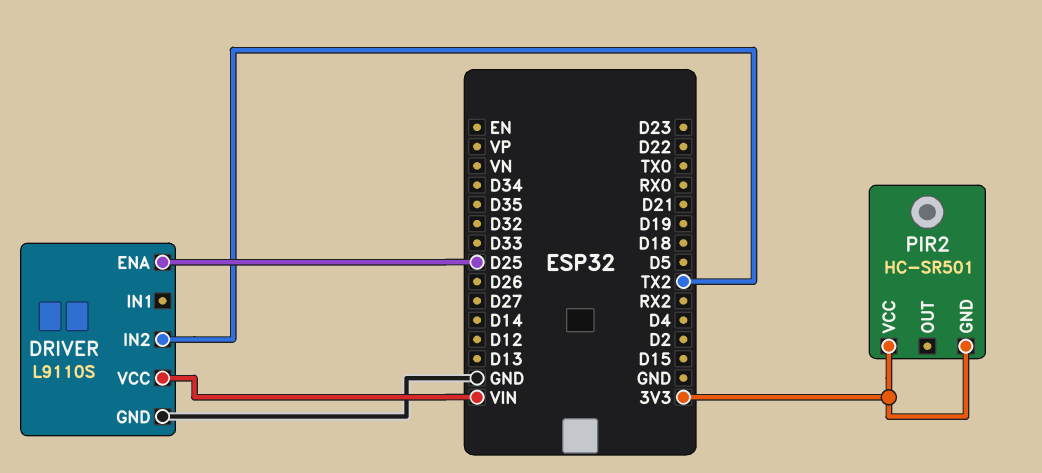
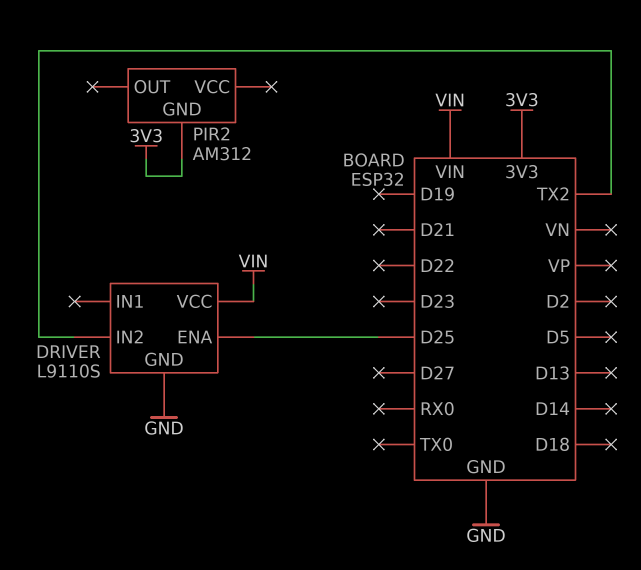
PIR2: HC-SR501 -> AM312
PIR2 pin VCC: 3V3 -> none

